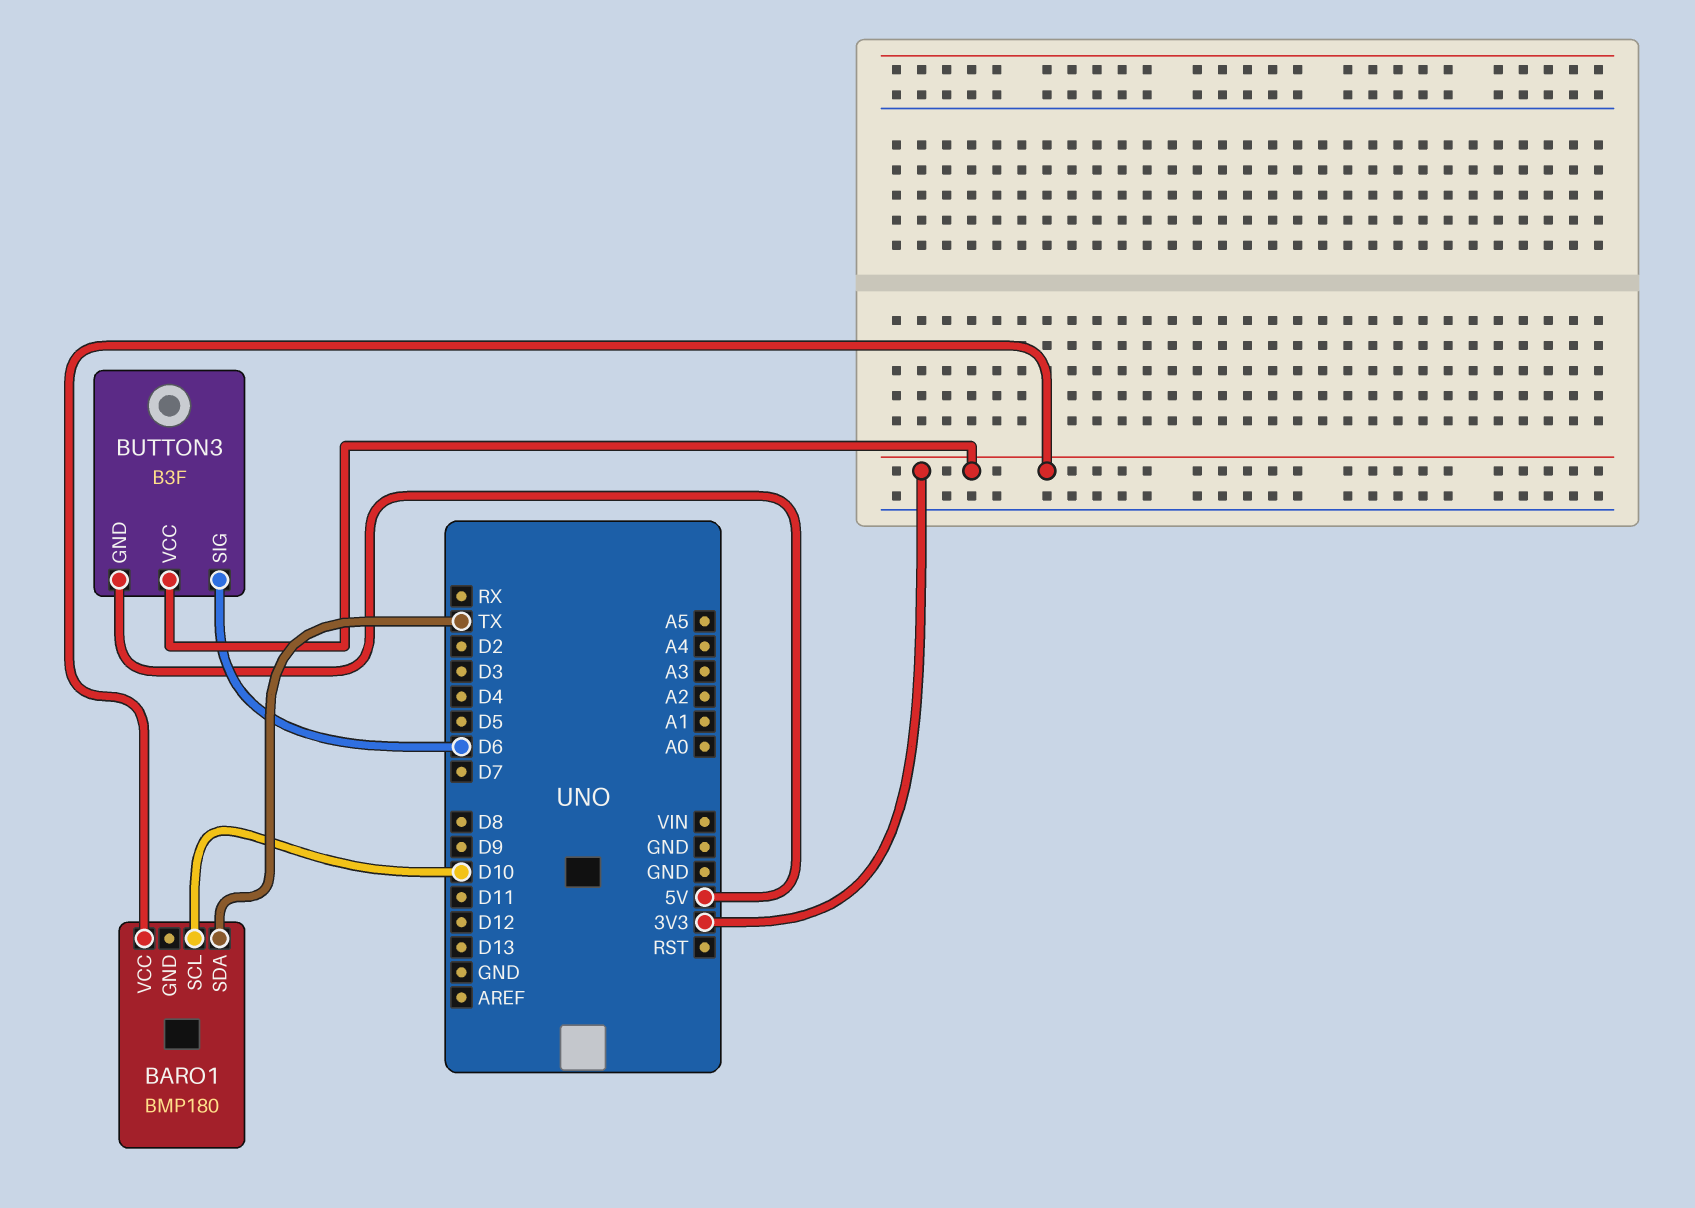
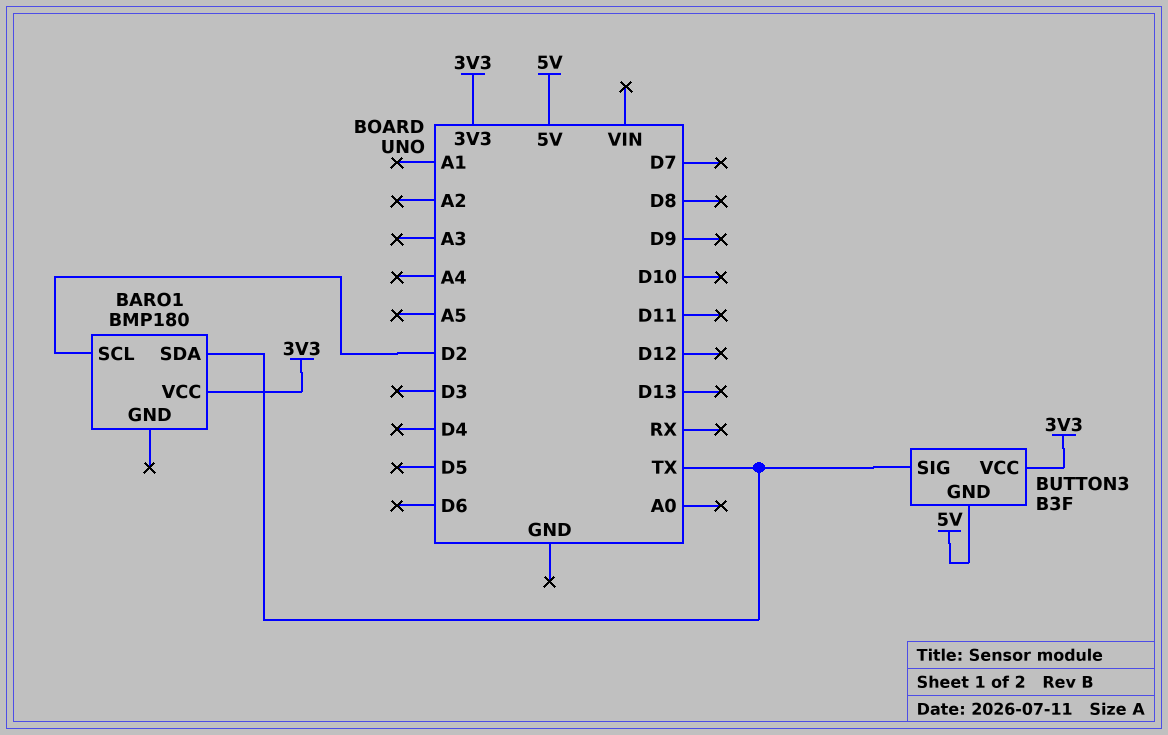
BARO1 pin SCL: D10 -> D2
BUTTON3 pin SIG: D6 -> TX

